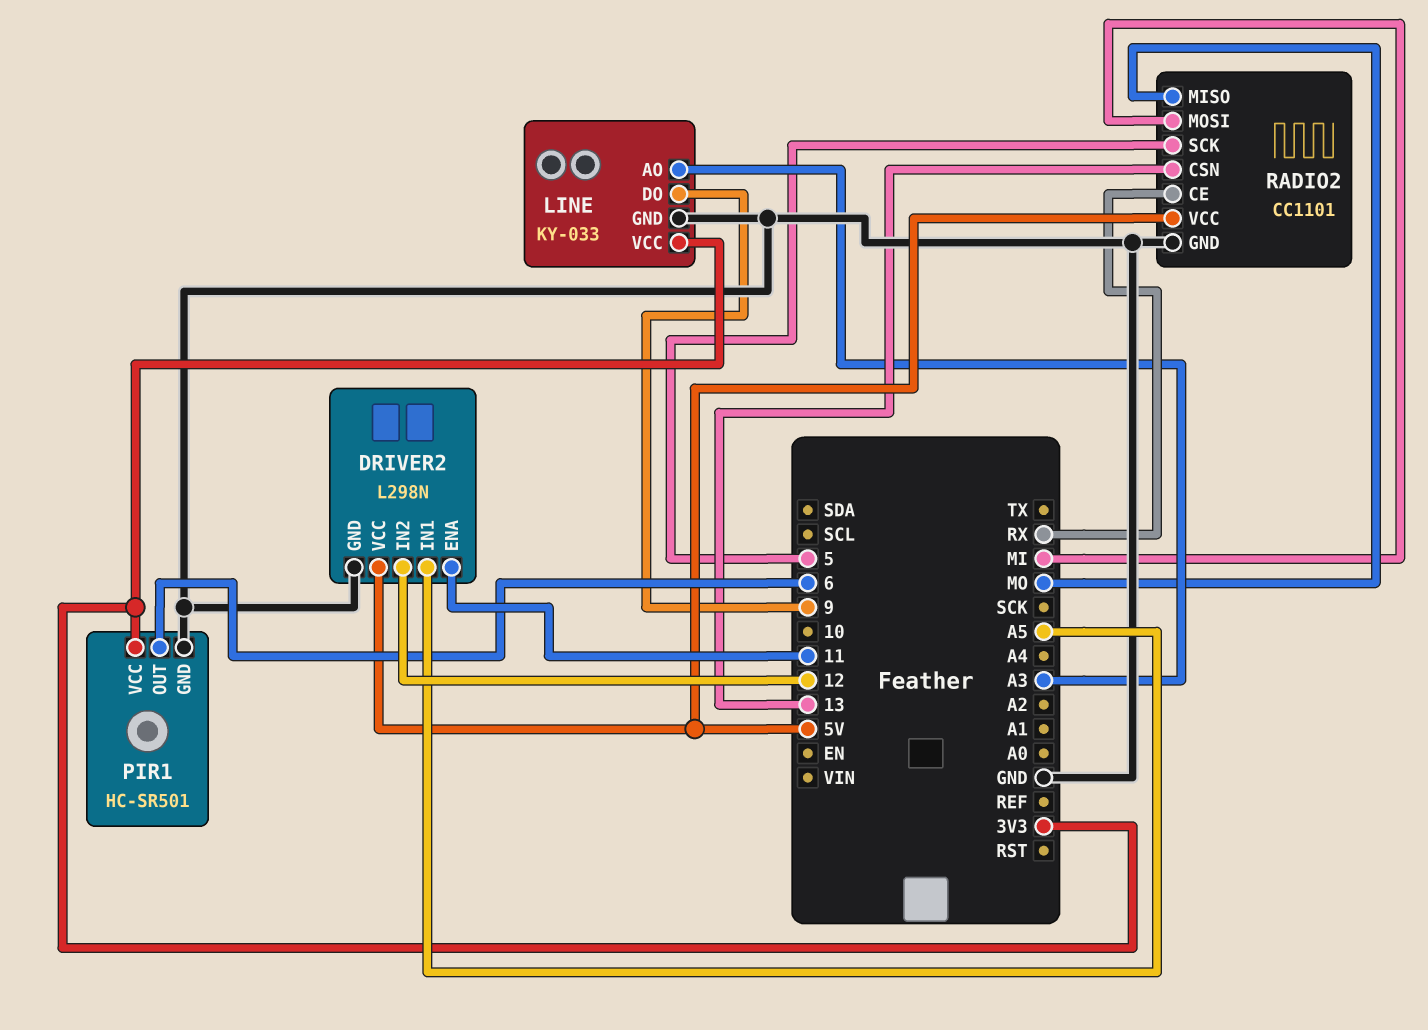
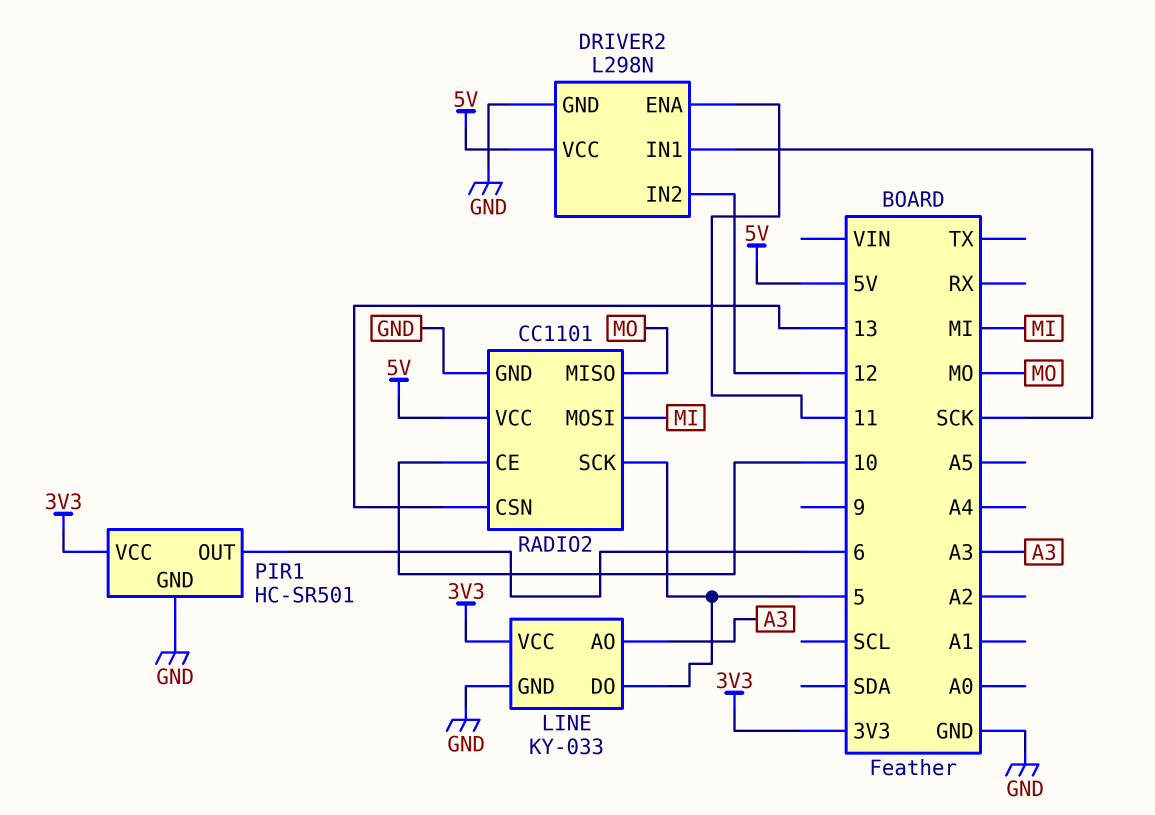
DRIVER2 pin IN1: A5 -> SCK
LINE pin DO: 9 -> 5
RADIO2 pin CE: RX -> 10

